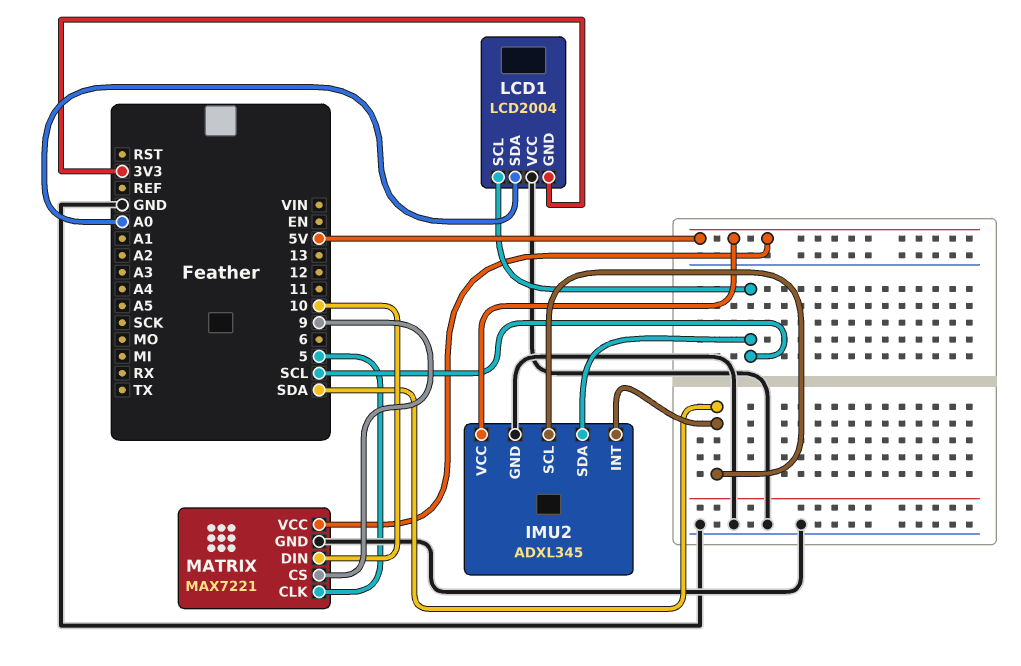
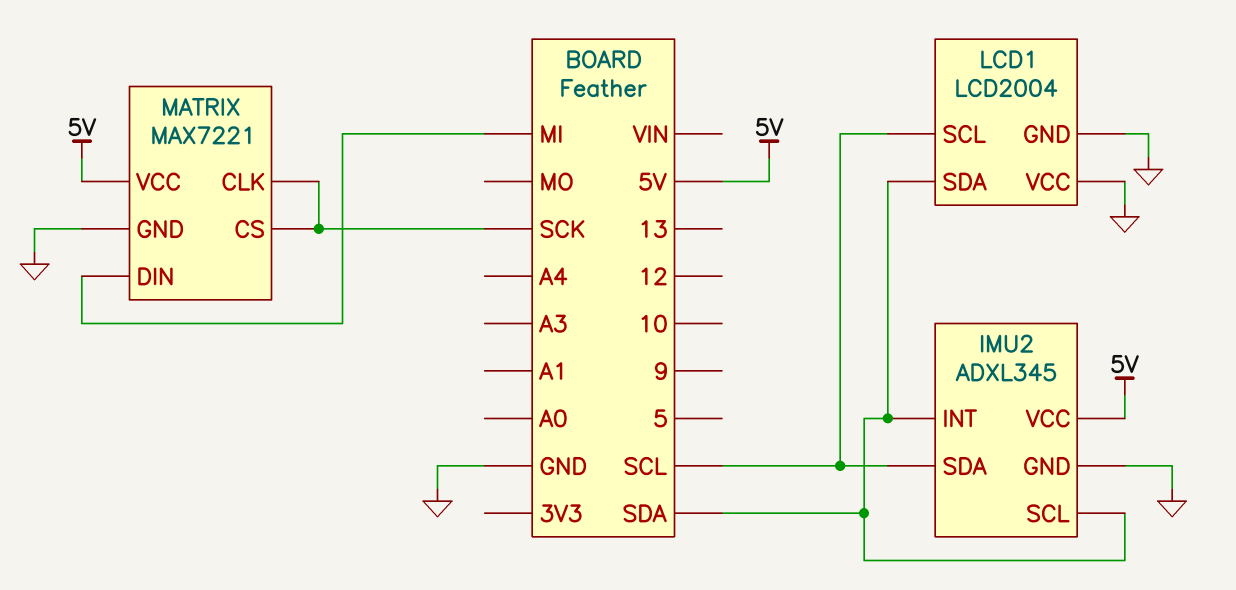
LCD1 pin GND: 3V3 -> GND
LCD1 pin SDA: A0 -> SDA
MATRIX pin CLK: 5 -> SCK
MATRIX pin CS: 9 -> SCK
MATRIX pin DIN: 10 -> MI

